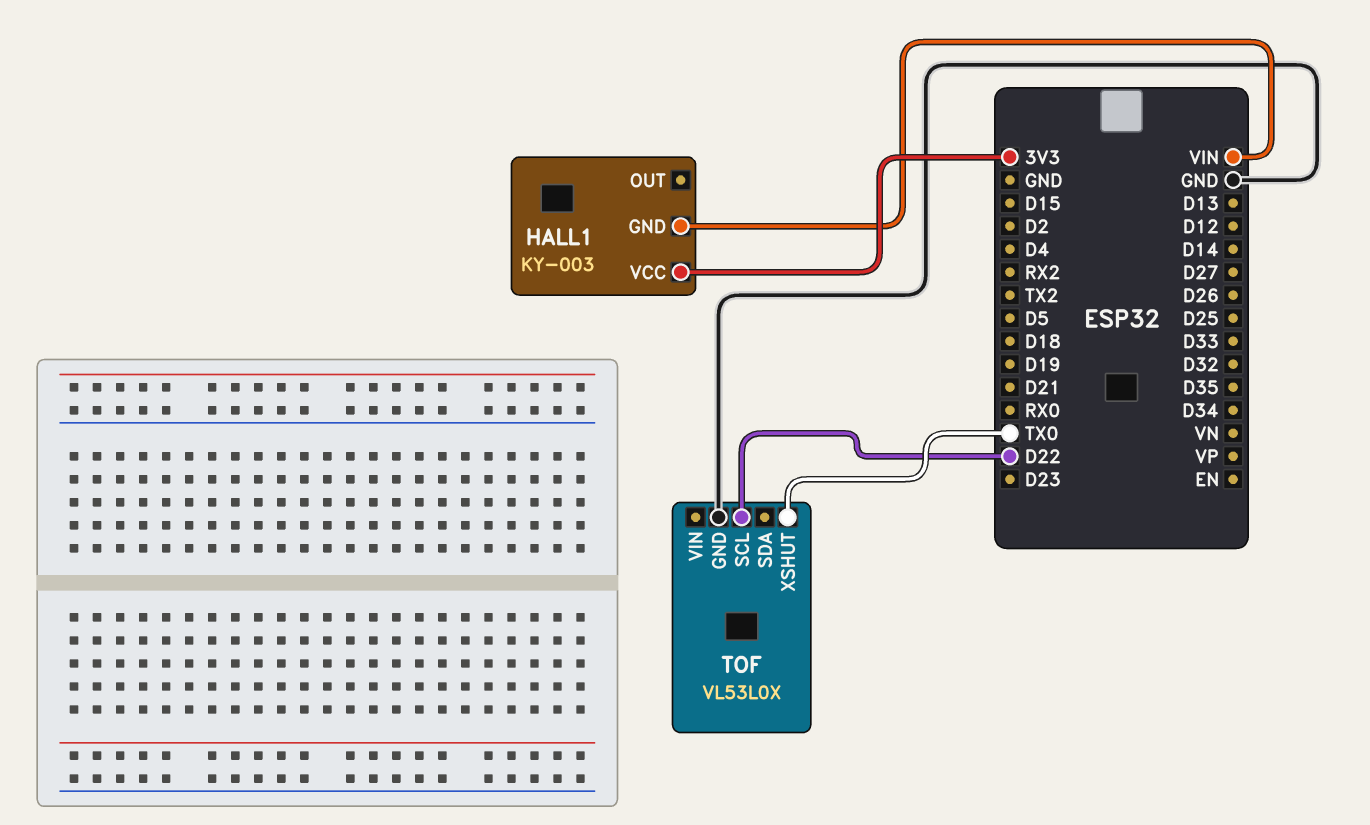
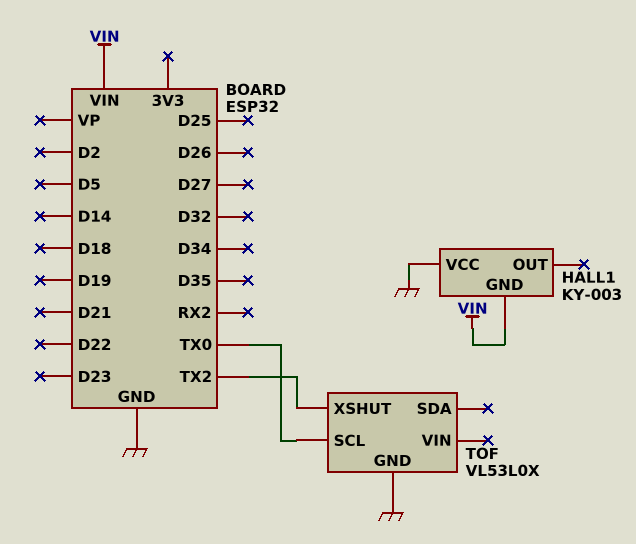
HALL1 pin VCC: 3V3 -> GND
TOF pin SCL: D22 -> TX0
TOF pin XSHUT: TX0 -> TX2

